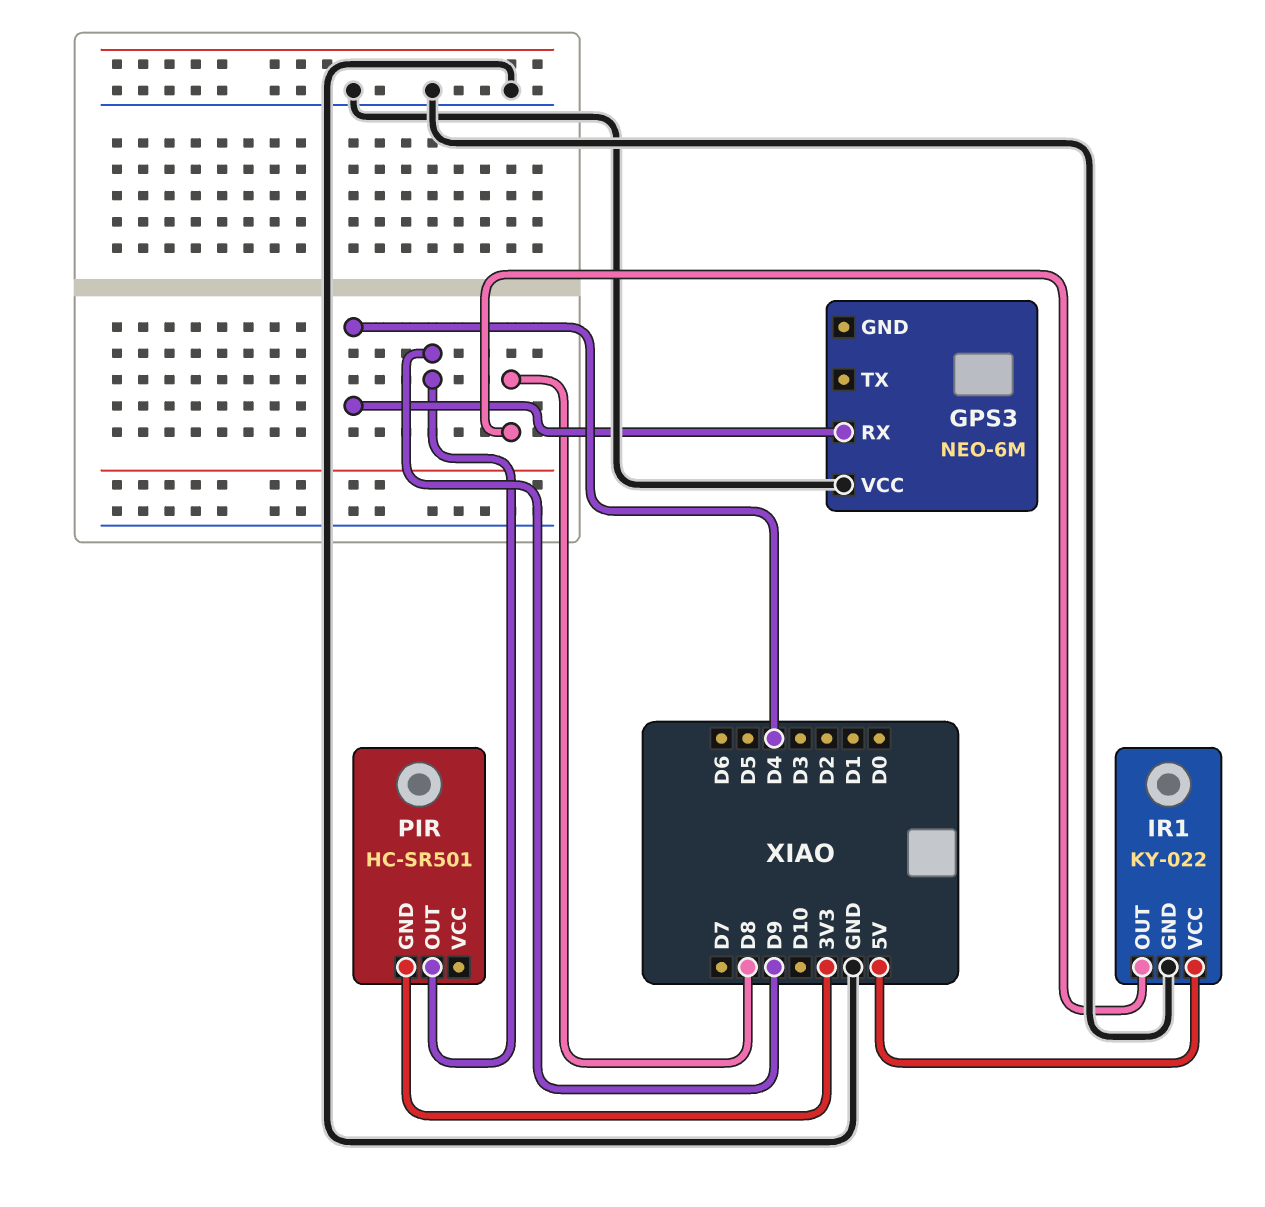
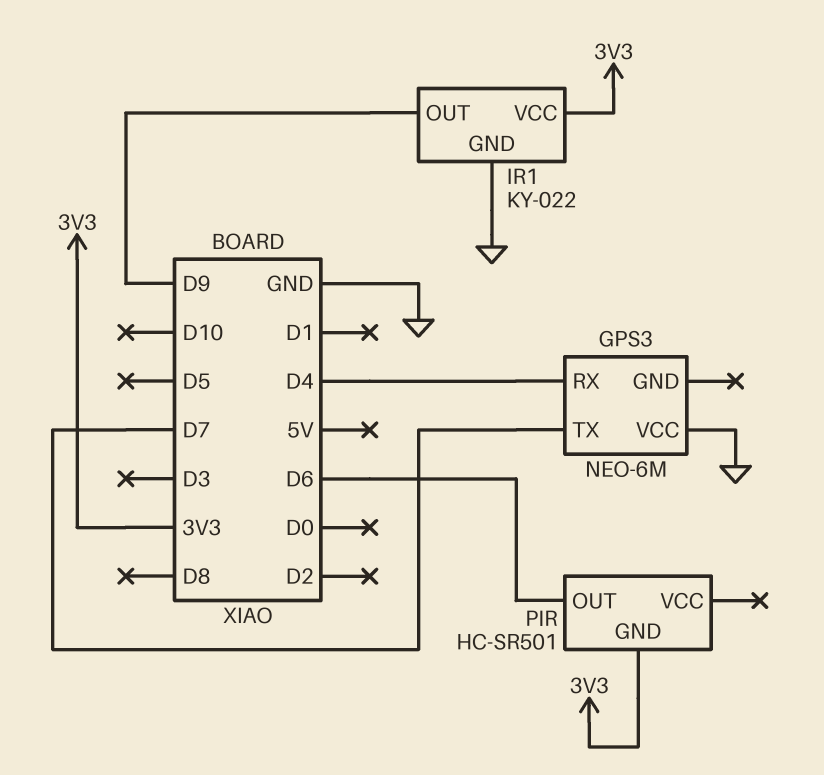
GPS3 pin TX: none -> D7
IR1 pin OUT: D8 -> D9
IR1 pin VCC: 5V -> 3V3
PIR pin OUT: D9 -> D6

